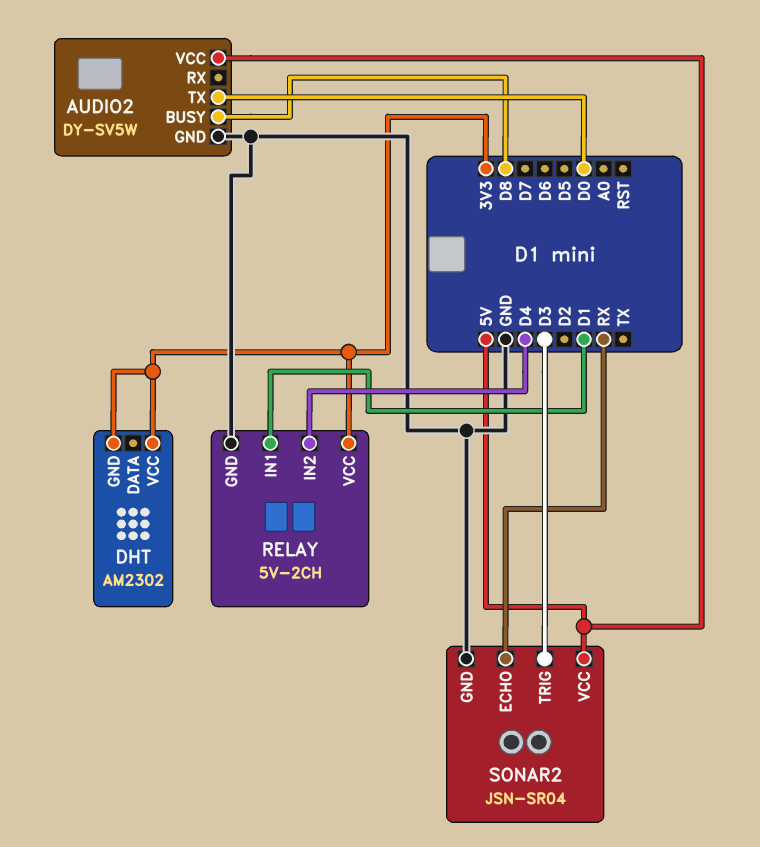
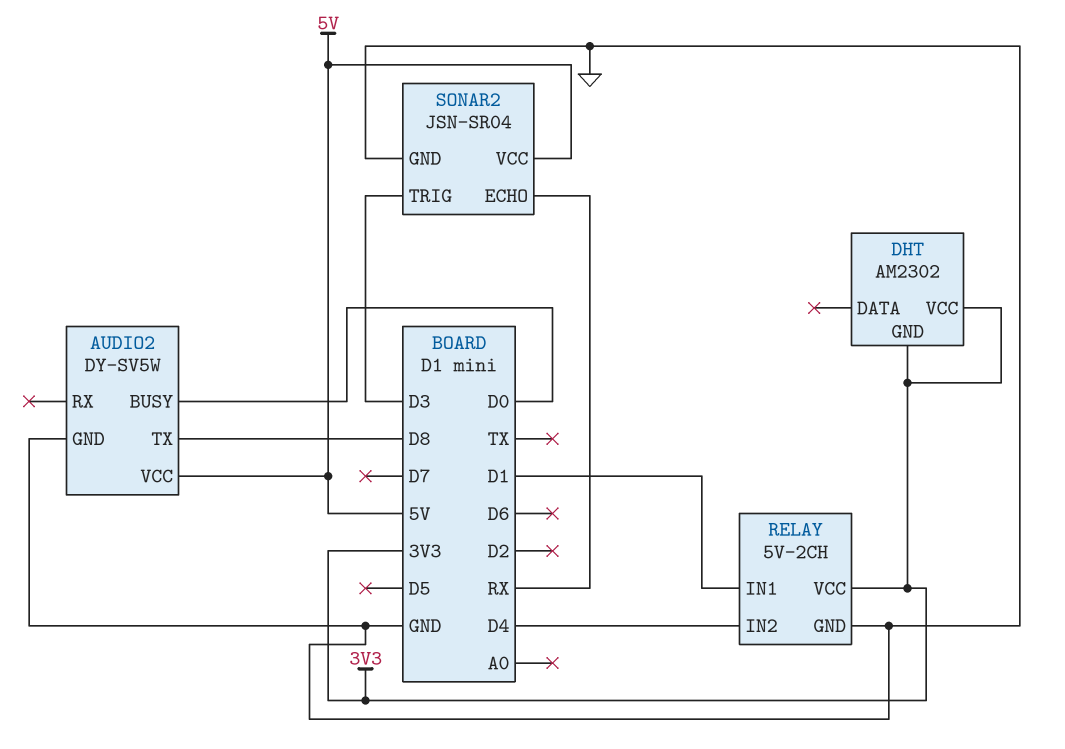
AUDIO2 pin BUSY: D8 -> D0
AUDIO2 pin TX: D0 -> D8

